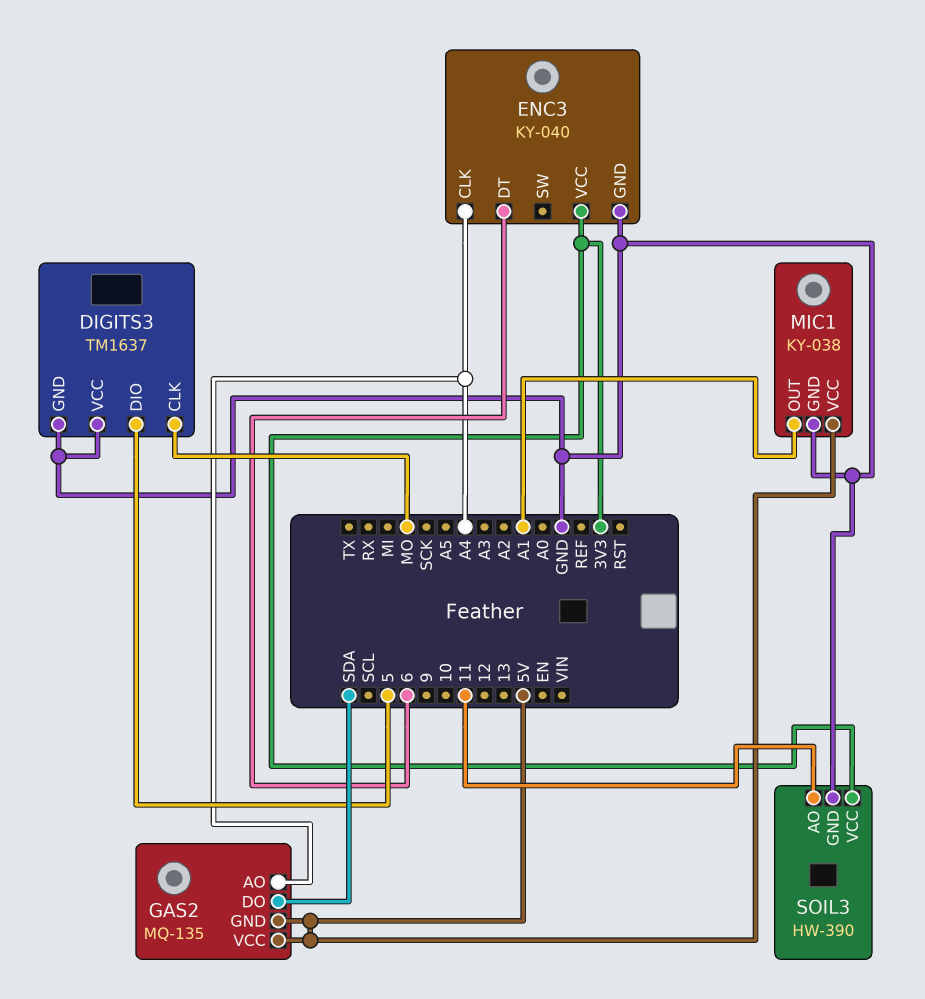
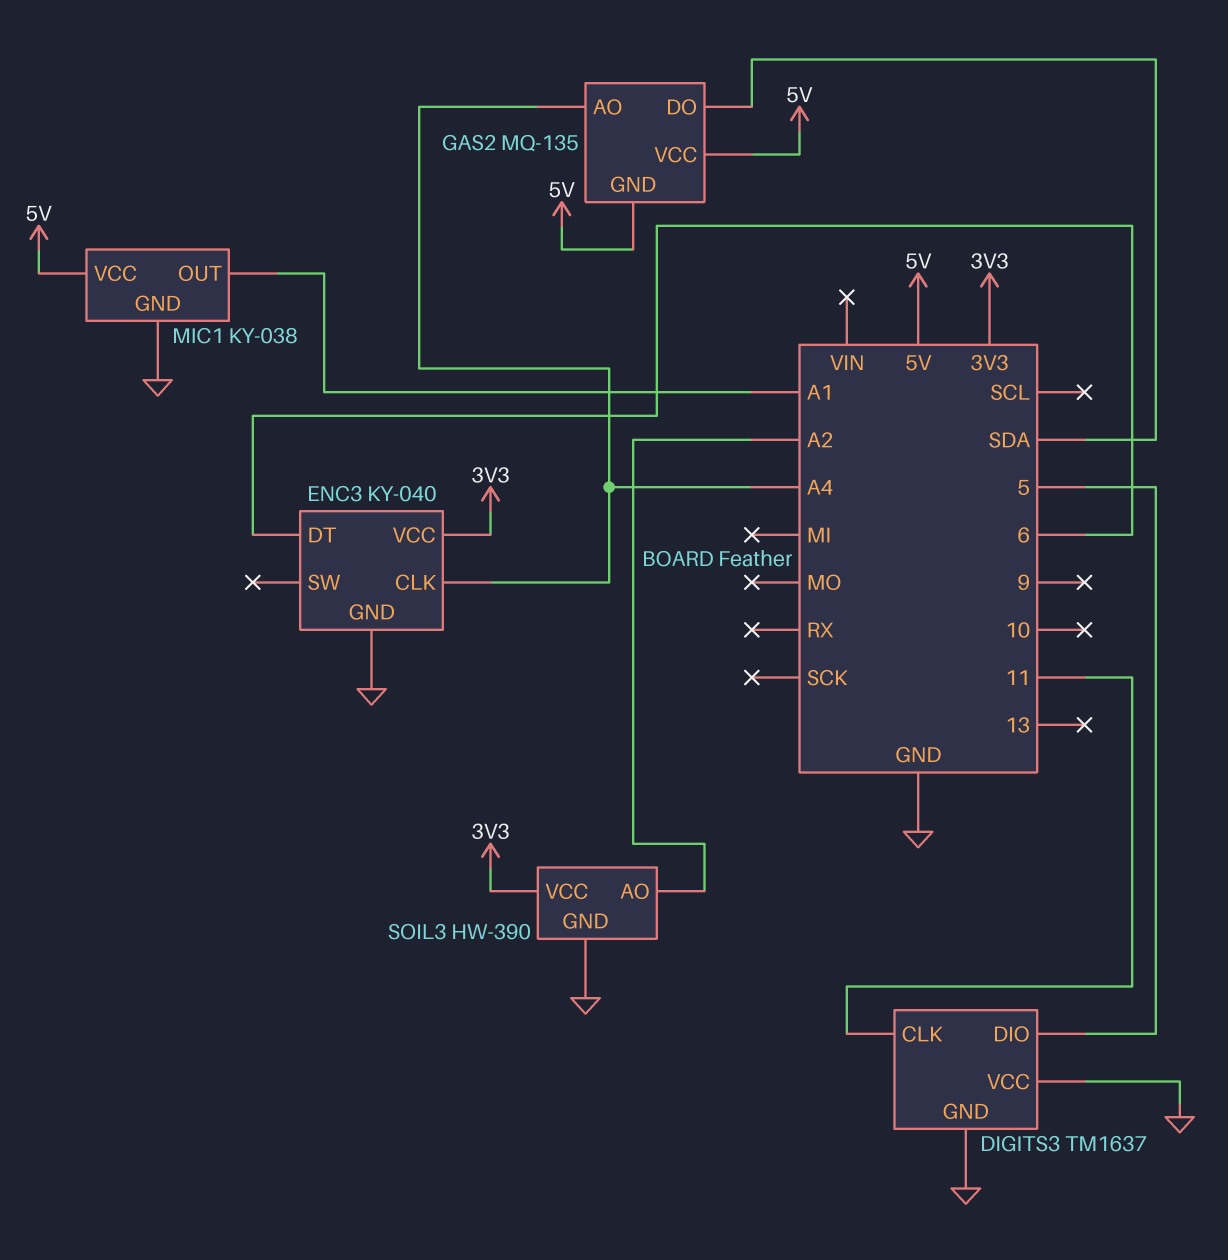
DIGITS3 pin CLK: MO -> 11
SOIL3 pin AO: 11 -> A2

